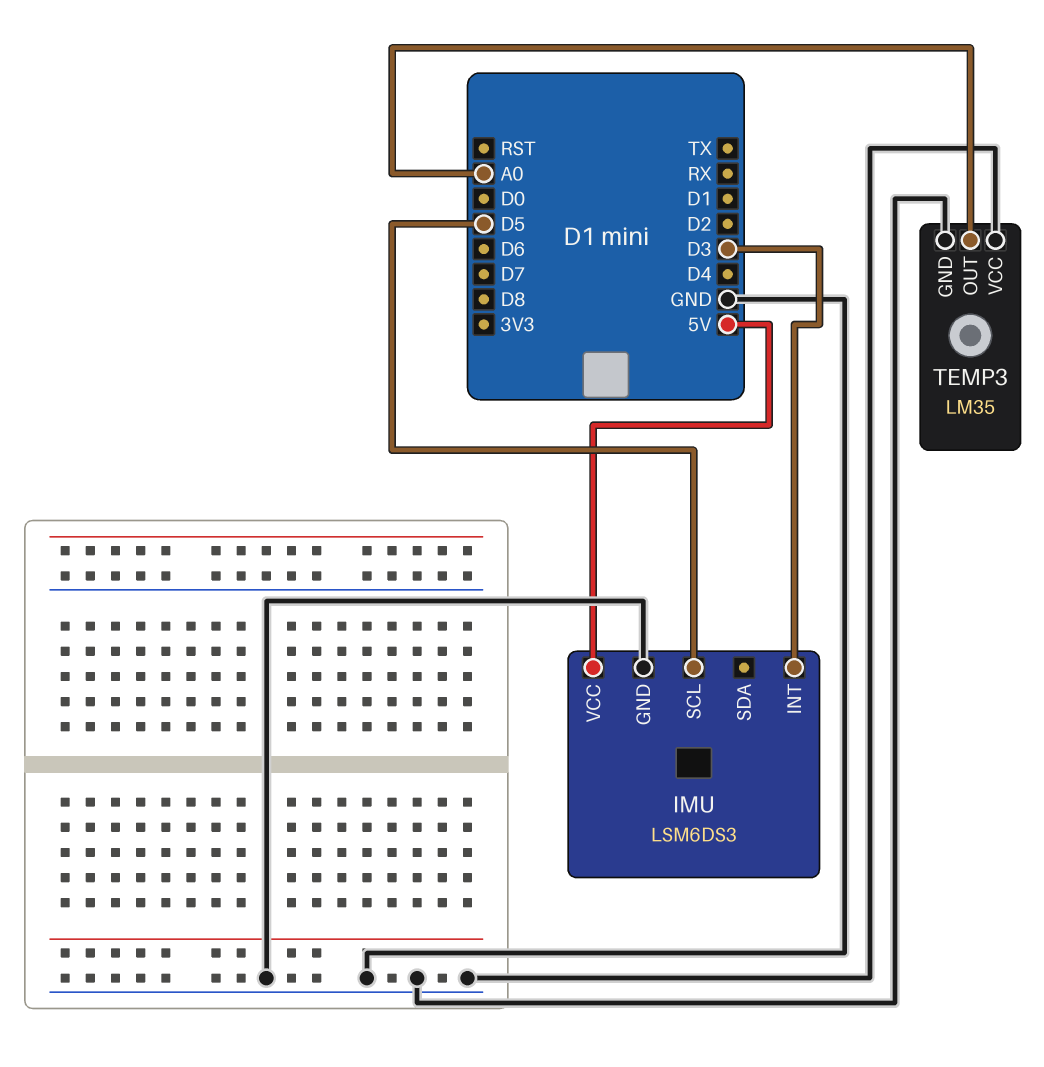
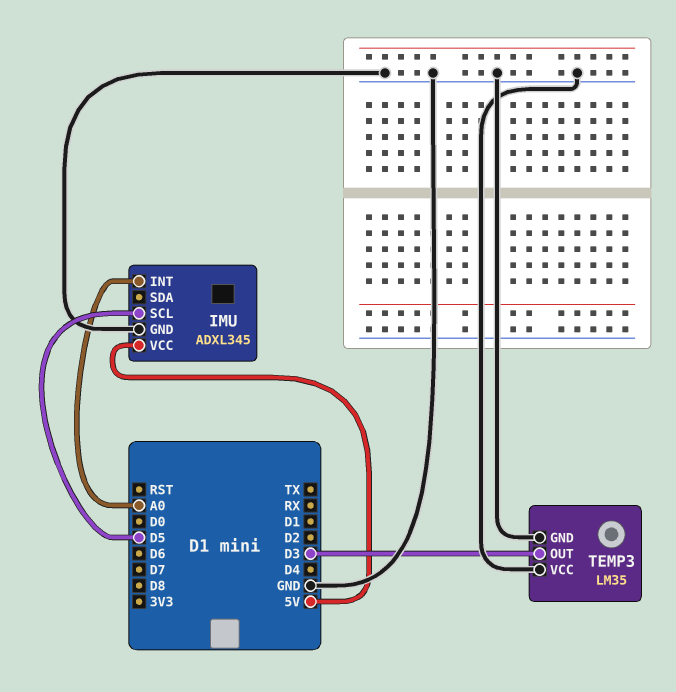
IMU: LSM6DS3 -> ADXL345
IMU pin INT: D3 -> A0
TEMP3 pin OUT: A0 -> D3

